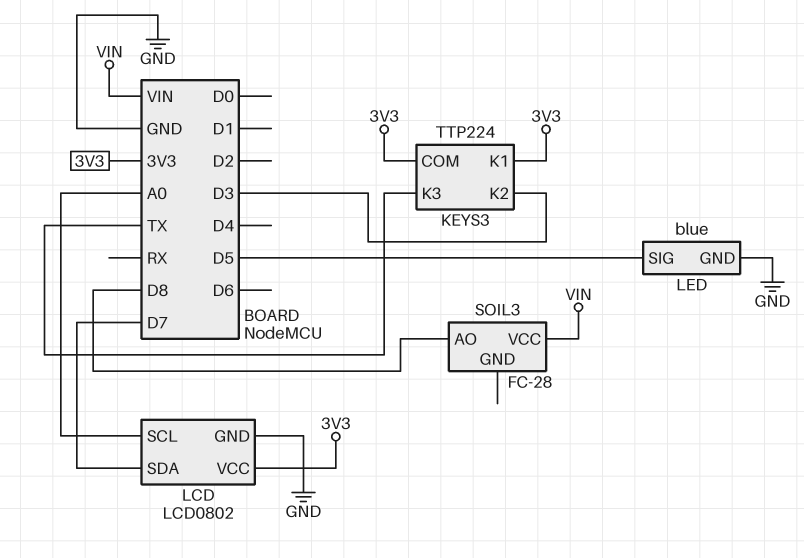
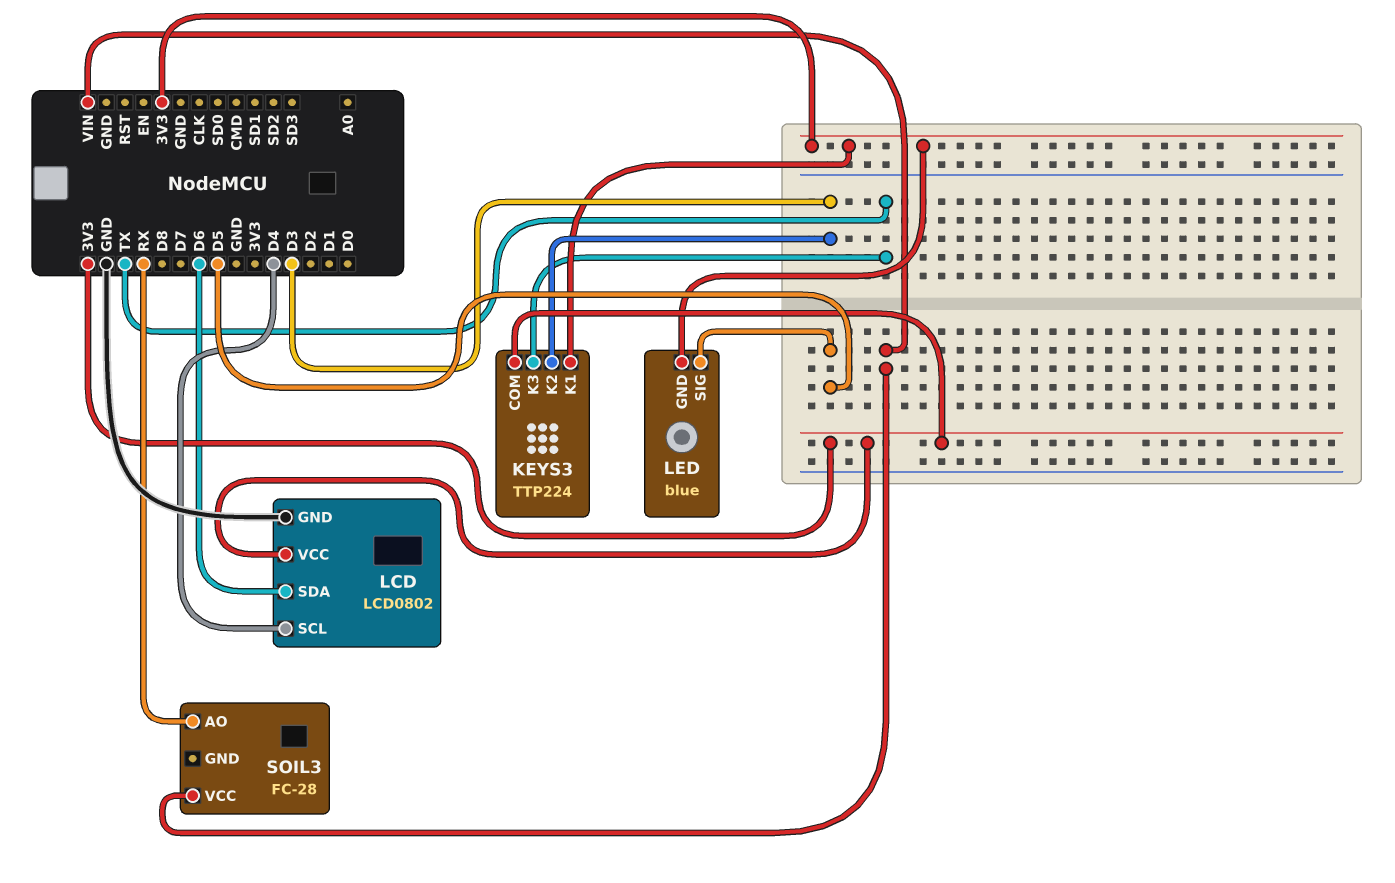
LCD pin SCL: A0 -> D4
LCD pin SDA: D7 -> D6
LED pin GND: GND -> 3V3
SOIL3 pin AO: D8 -> RX

